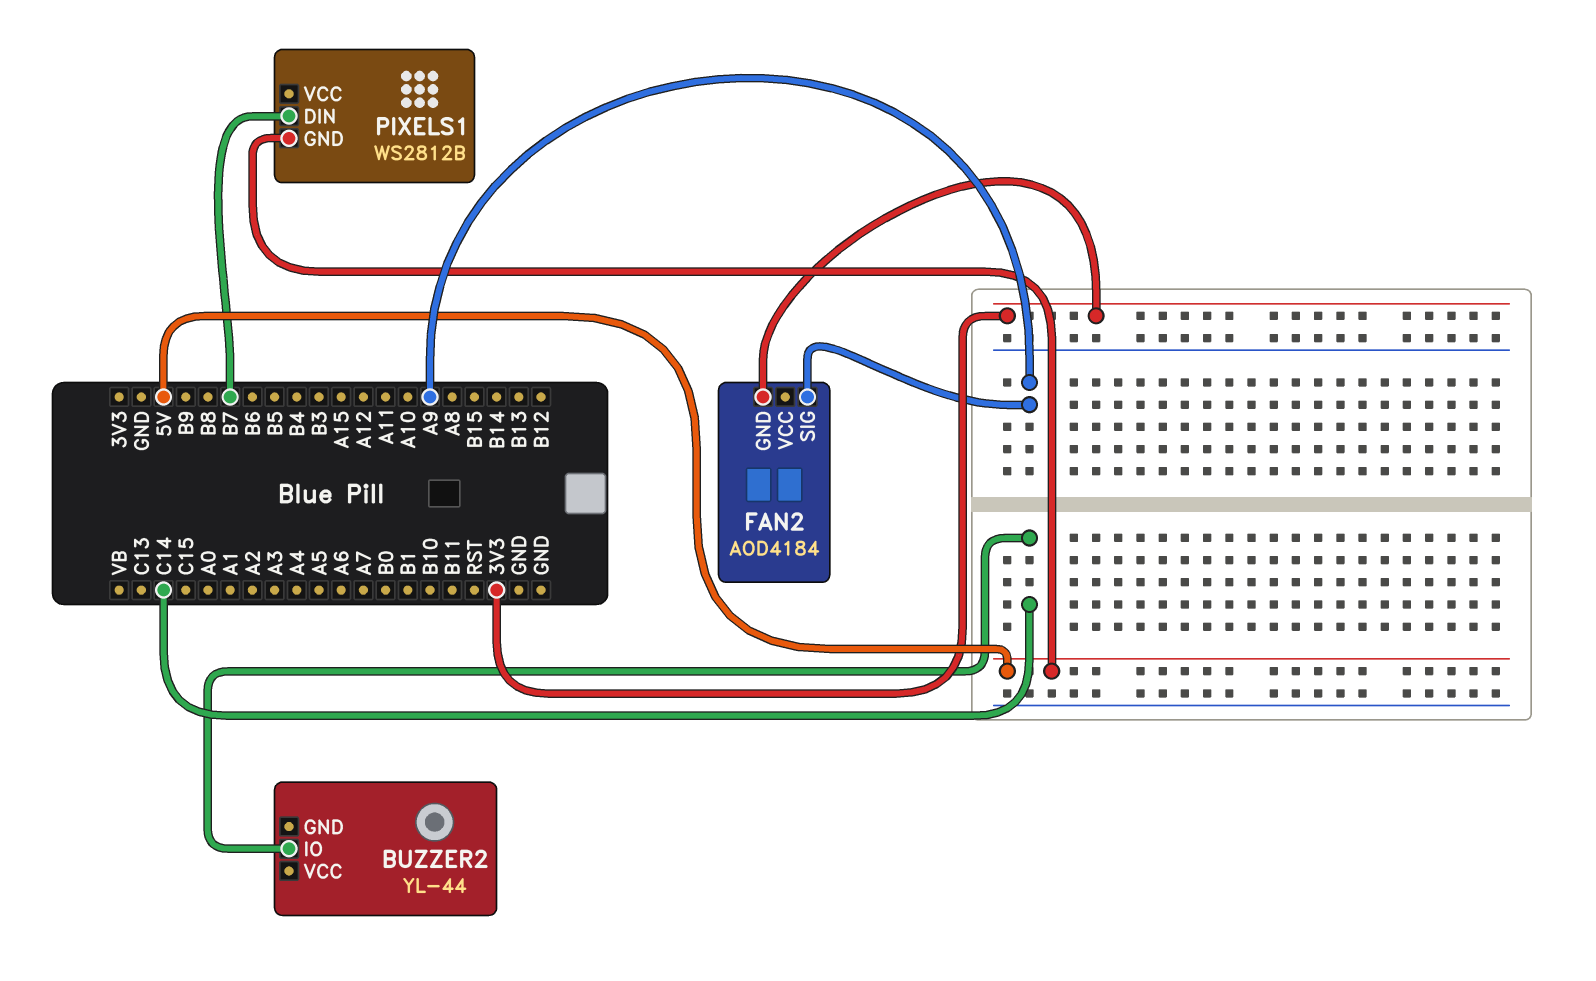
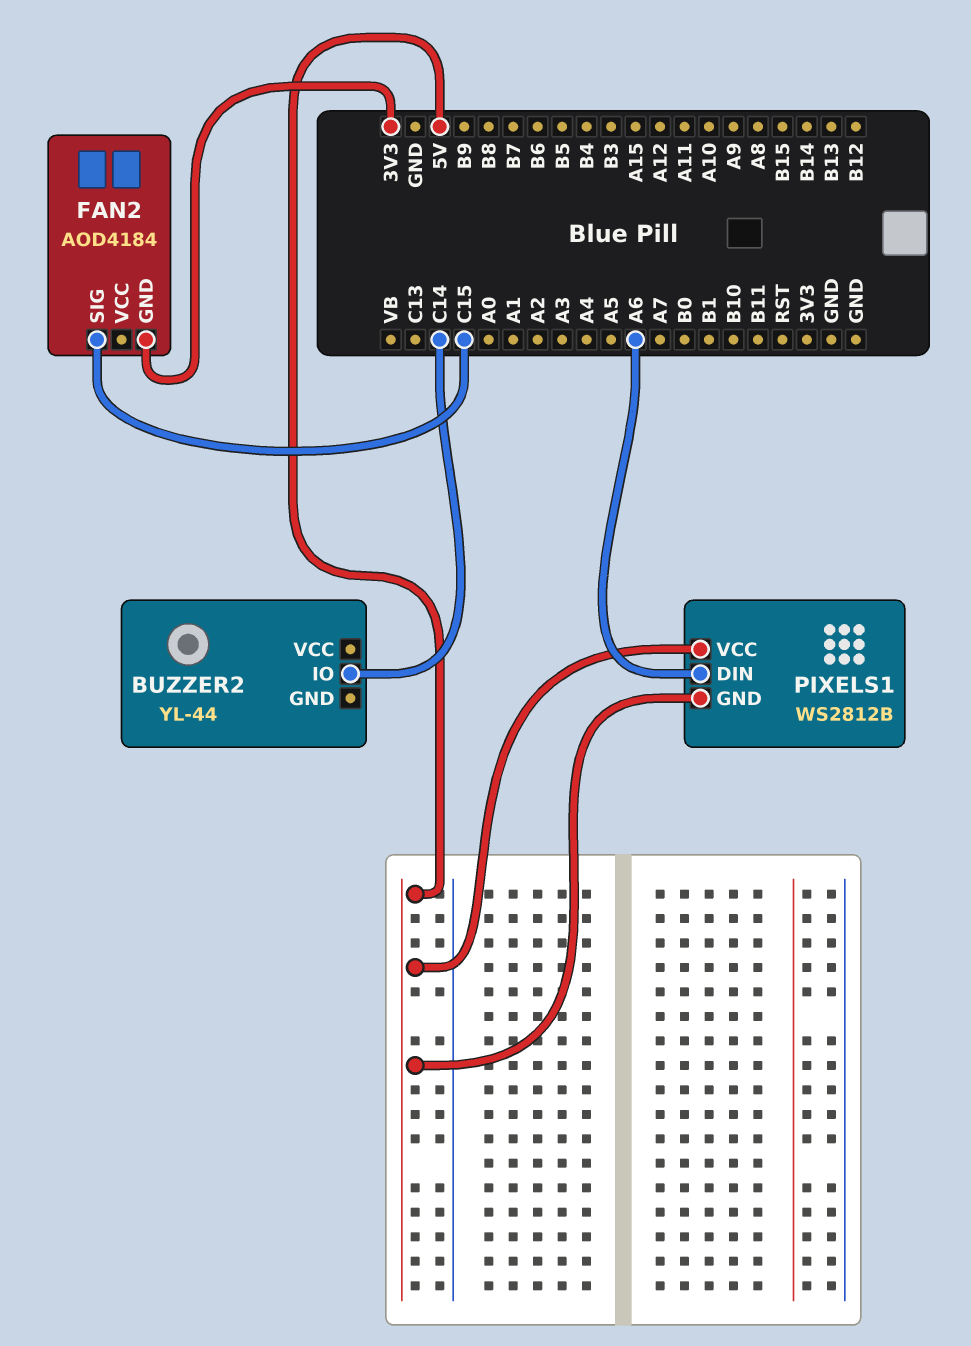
FAN2 pin SIG: A9 -> C15
PIXELS1 pin DIN: B7 -> A6
PIXELS1 pin VCC: none -> 5V

